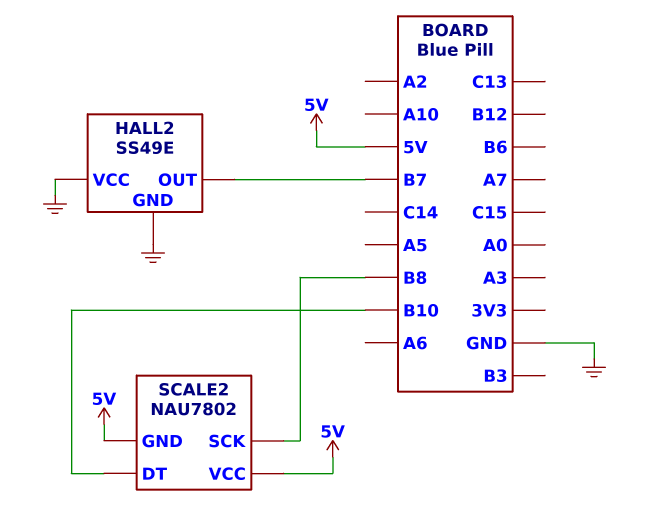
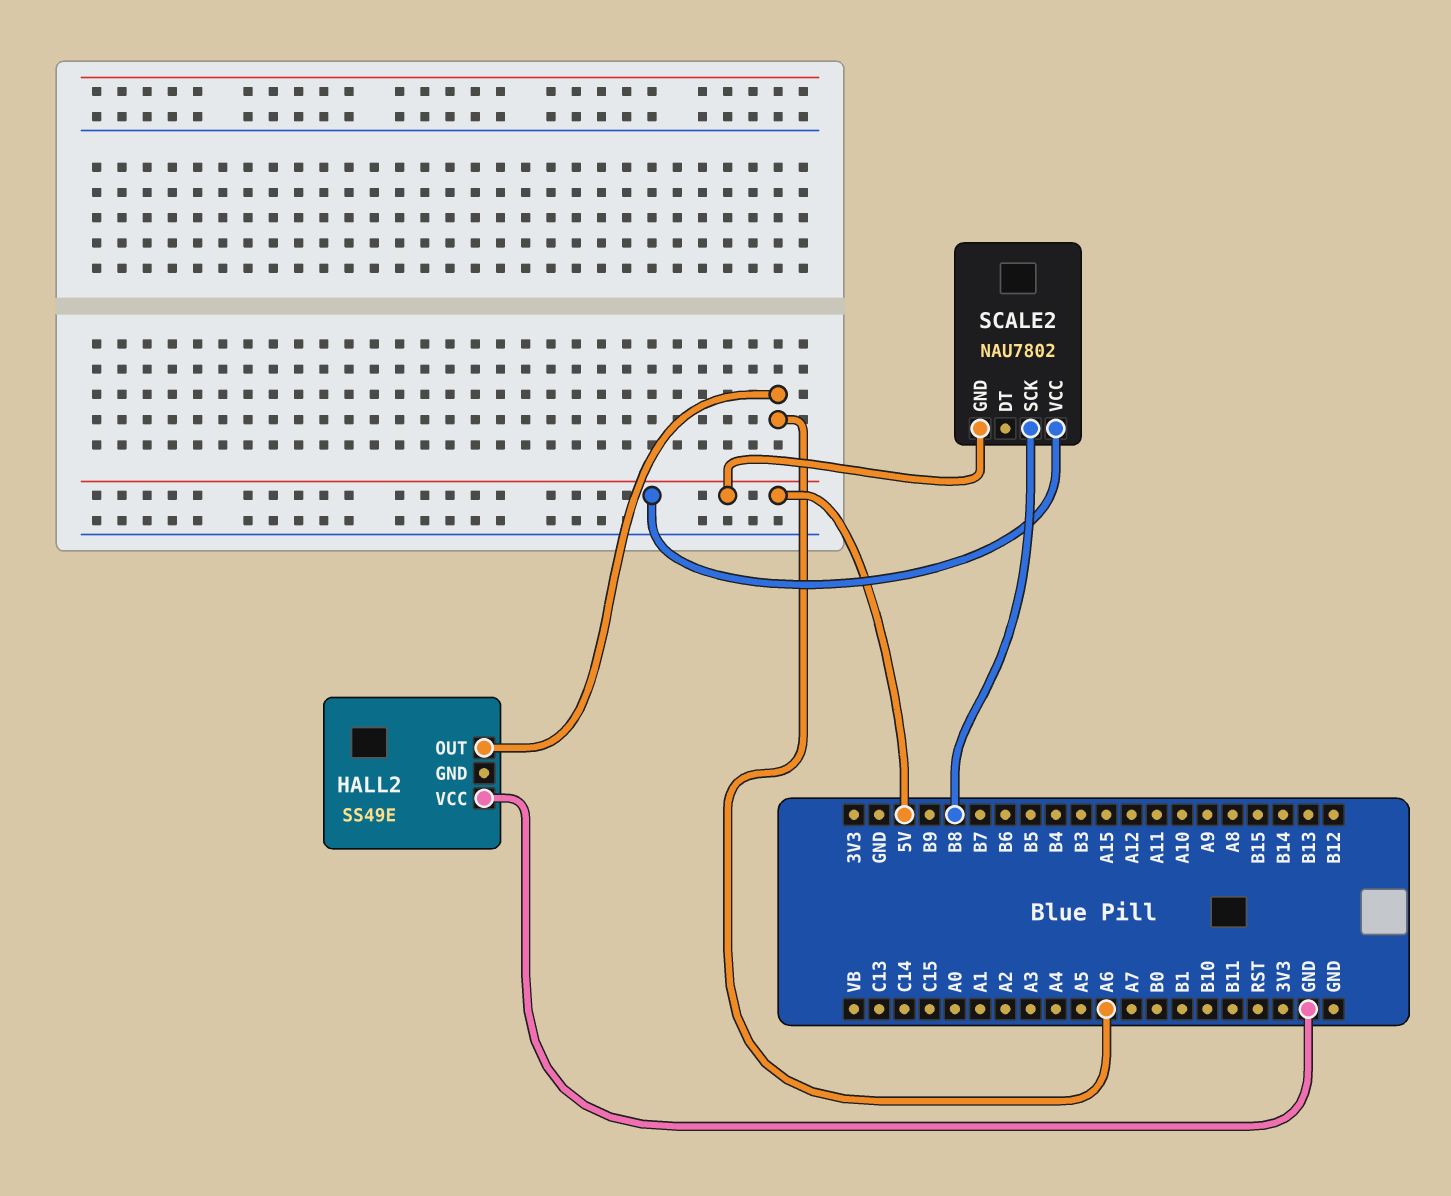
HALL2 pin GND: GND -> none
HALL2 pin OUT: B7 -> A6
SCALE2 pin DT: B10 -> none

